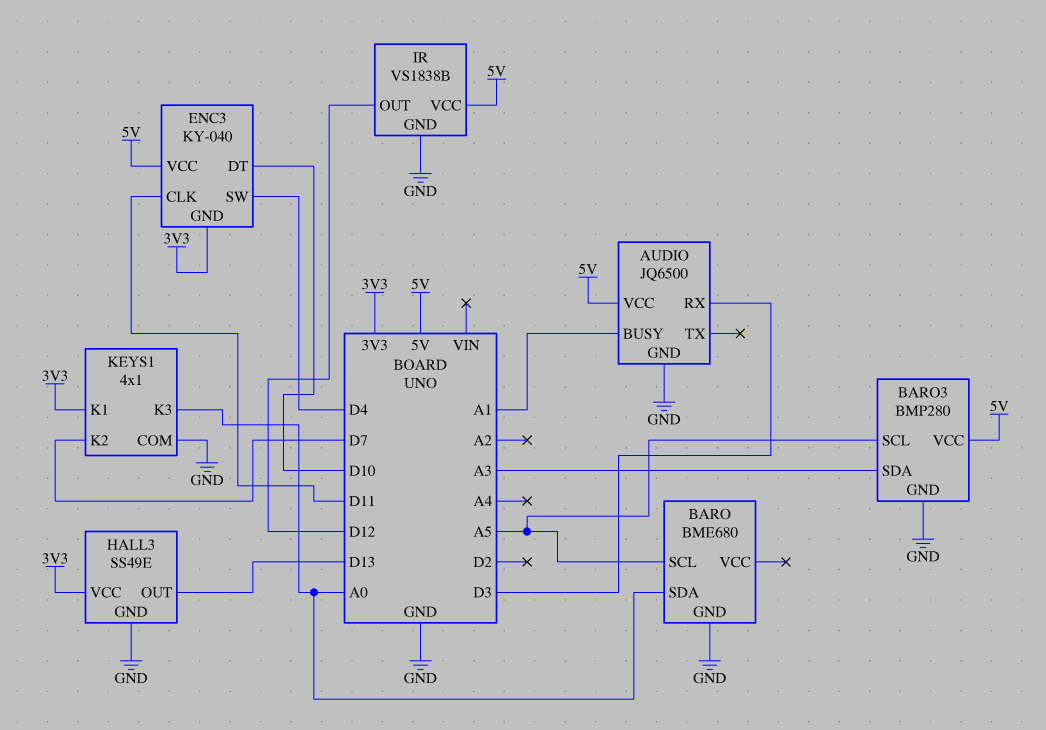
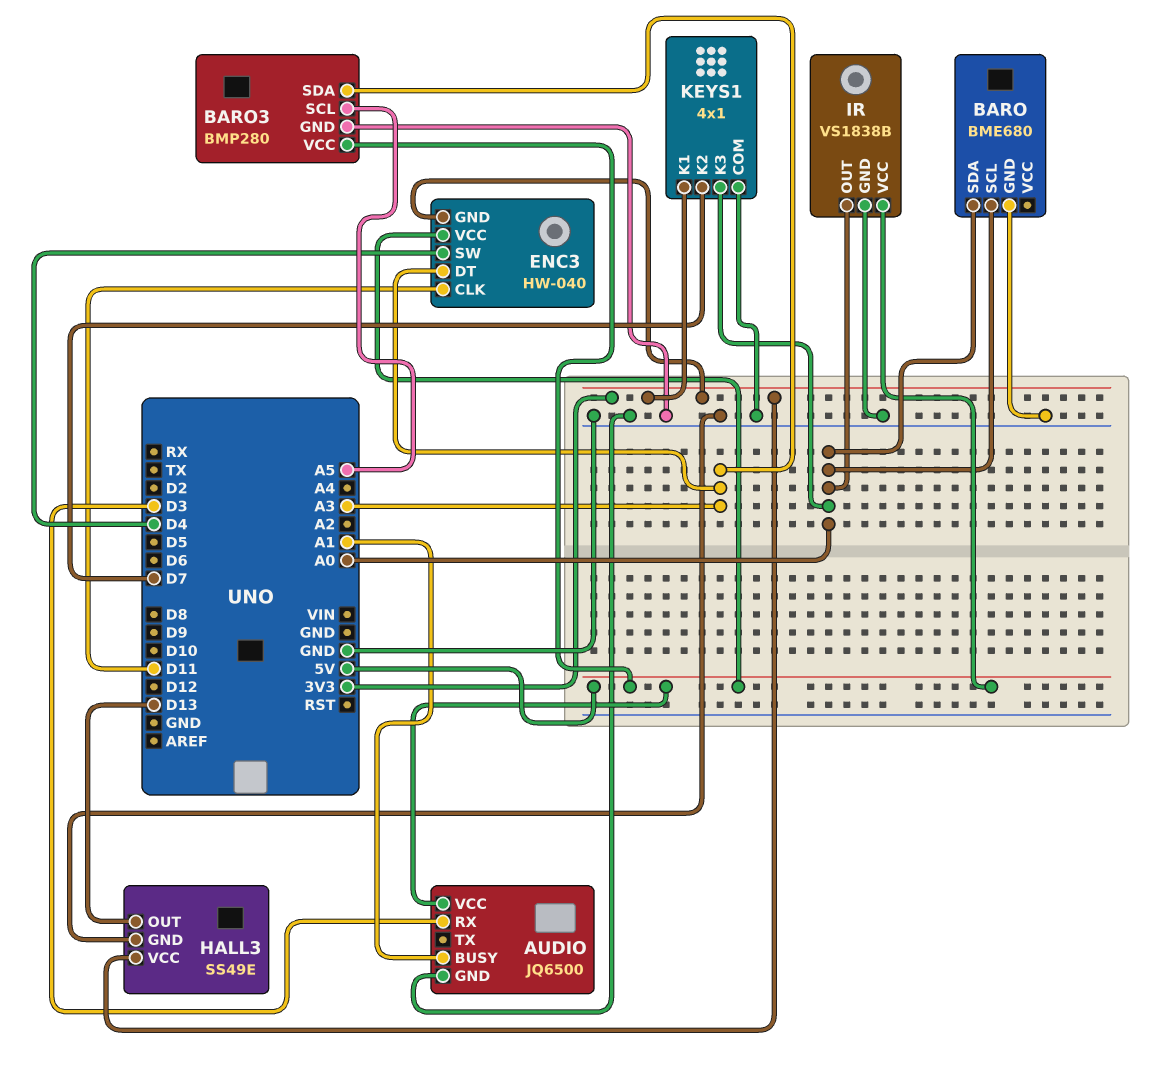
BARO pin SCL: A5 -> A0
ENC3: KY-040 -> HW-040
ENC3 pin DT: D10 -> A3
IR pin OUT: D12 -> A0

